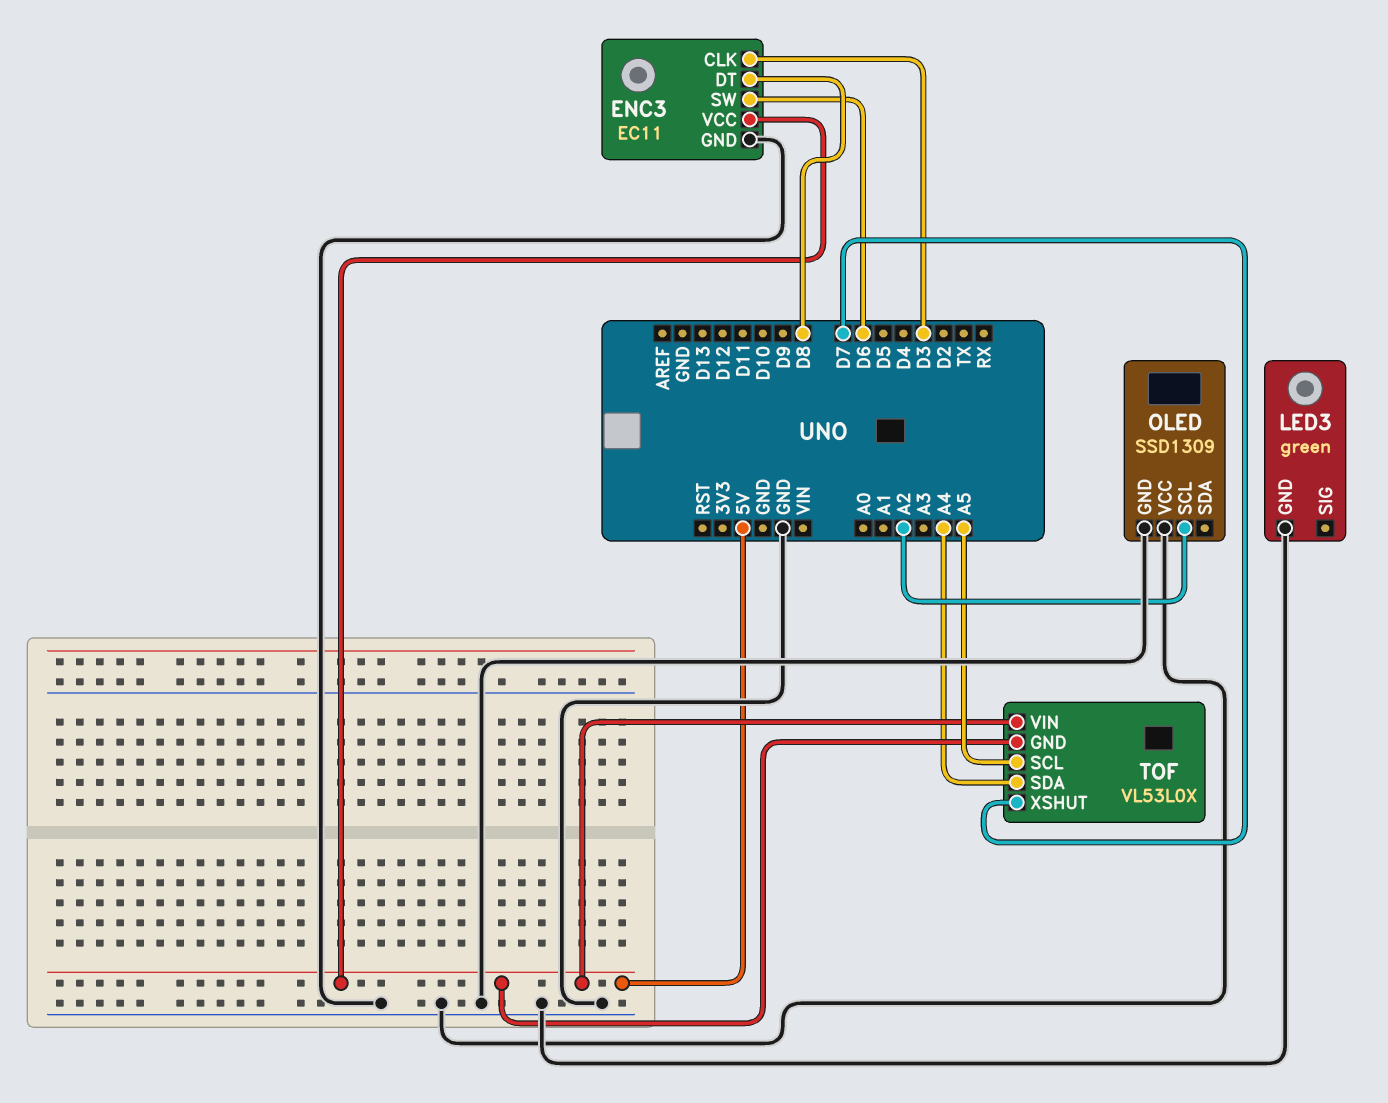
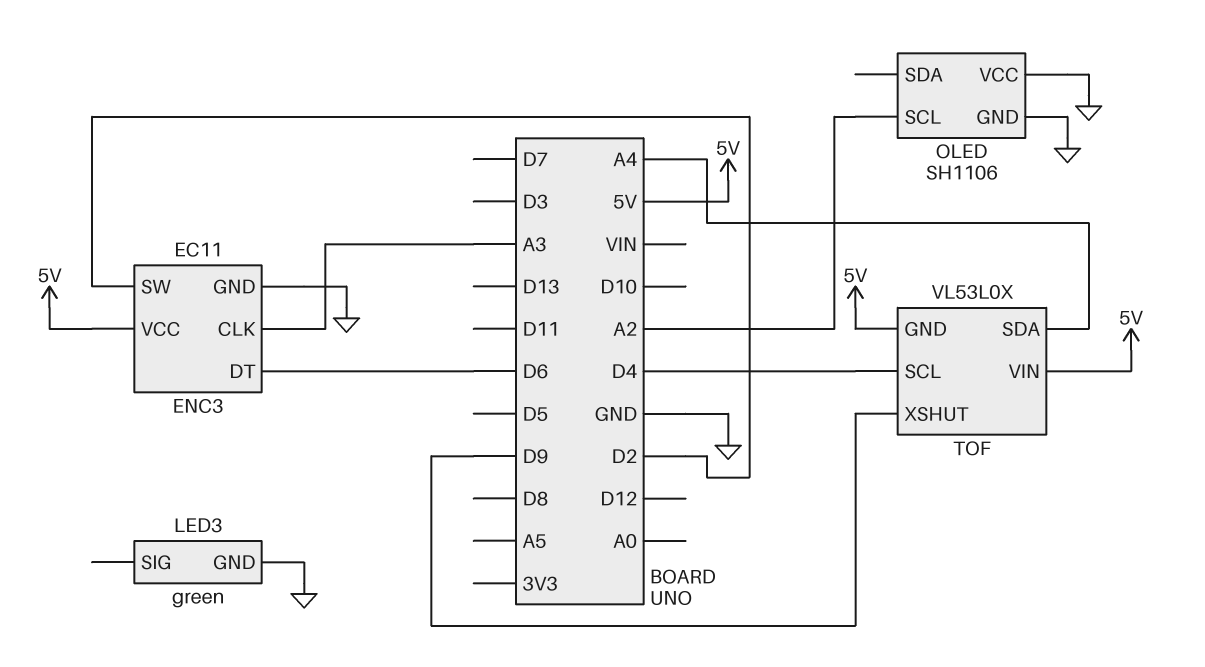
ENC3 pin CLK: D3 -> A3
ENC3 pin DT: D8 -> D6
ENC3 pin SW: D6 -> D2
OLED: SSD1309 -> SH1106
TOF pin SCL: A5 -> D4
TOF pin XSHUT: D7 -> D9

